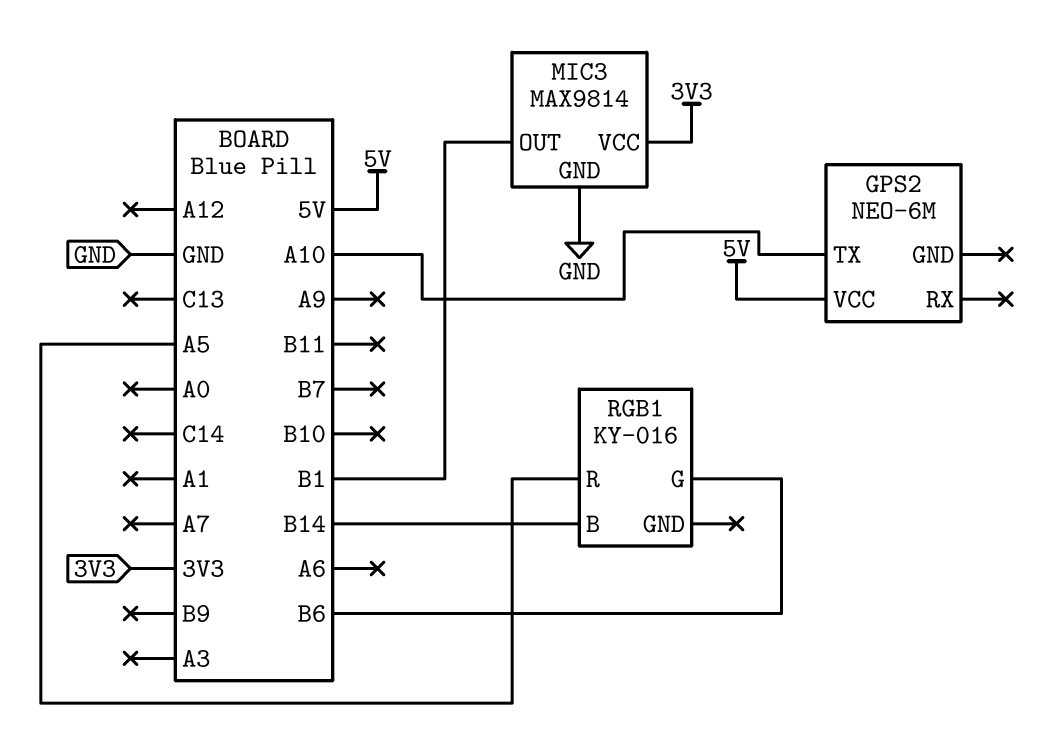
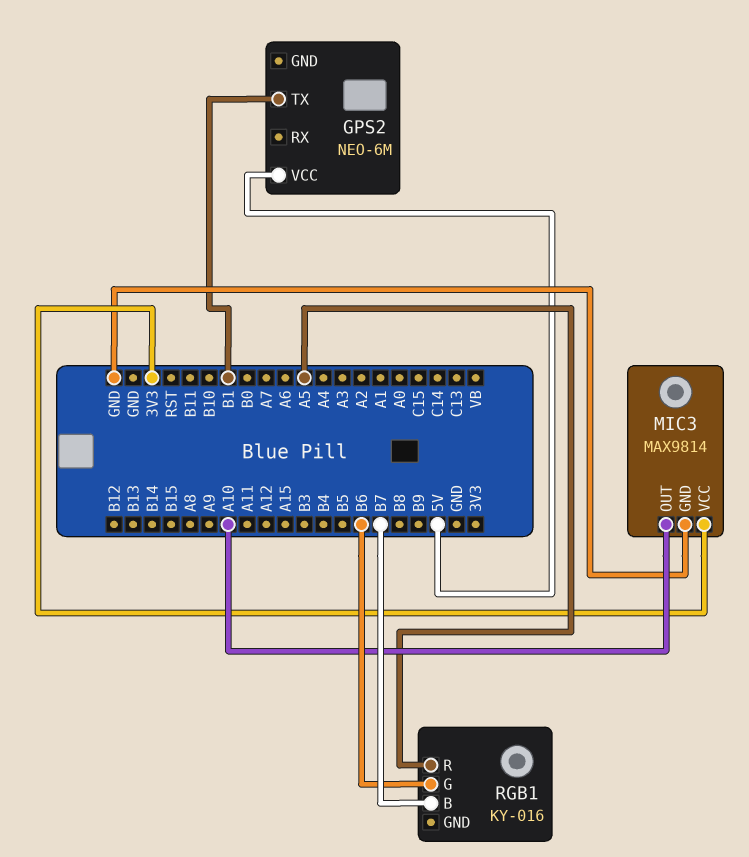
GPS2 pin TX: A10 -> B1
MIC3 pin OUT: B1 -> A10
RGB1 pin B: B14 -> B7

